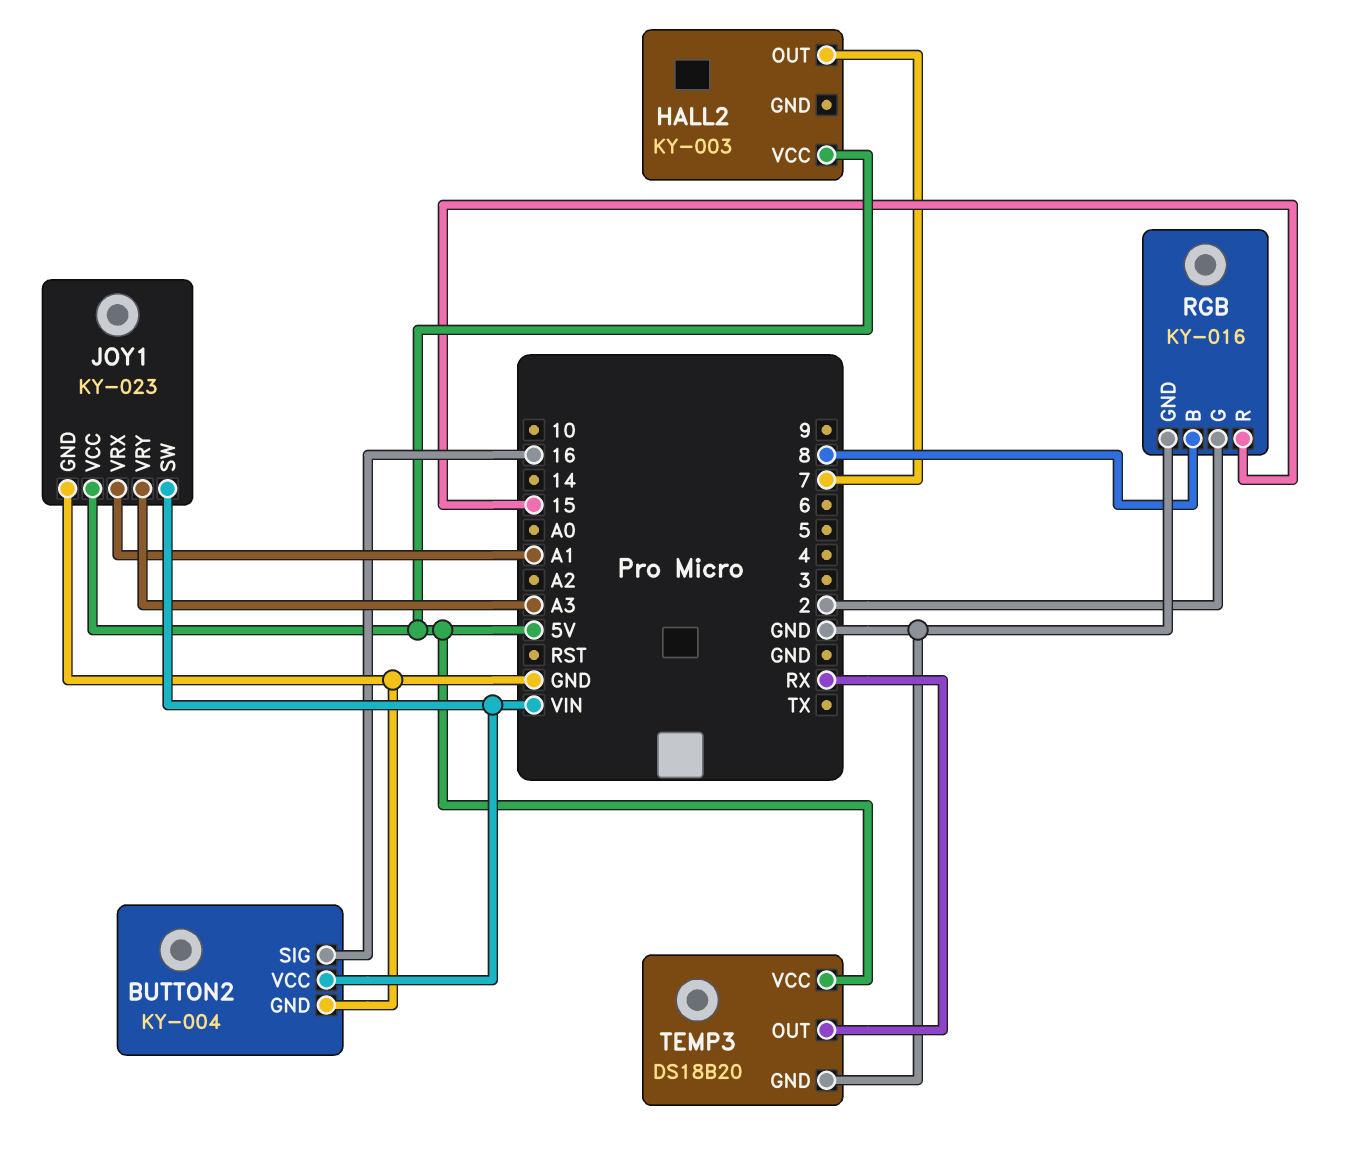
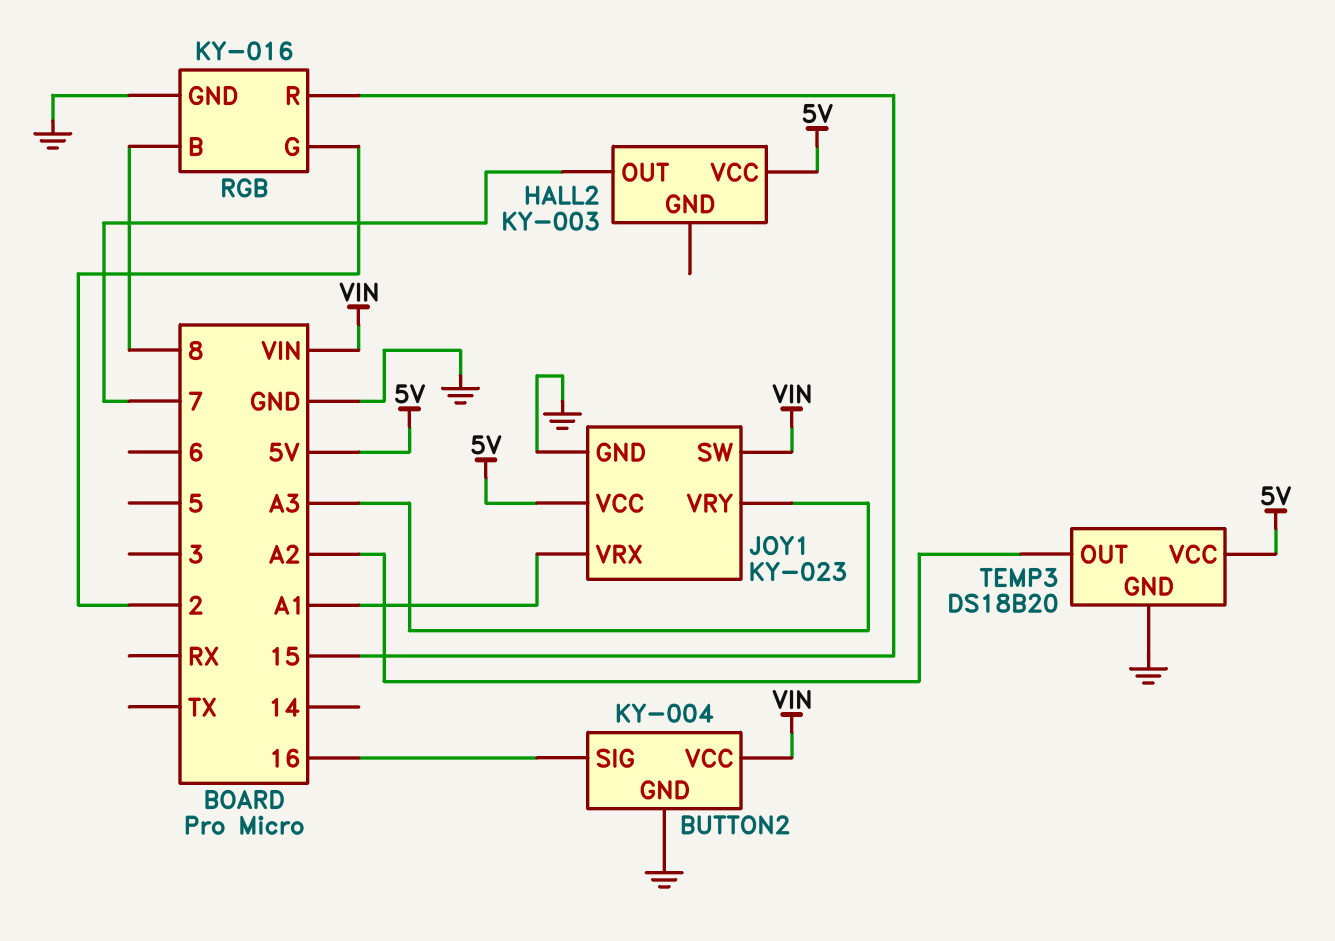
TEMP3 pin OUT: RX -> A2

